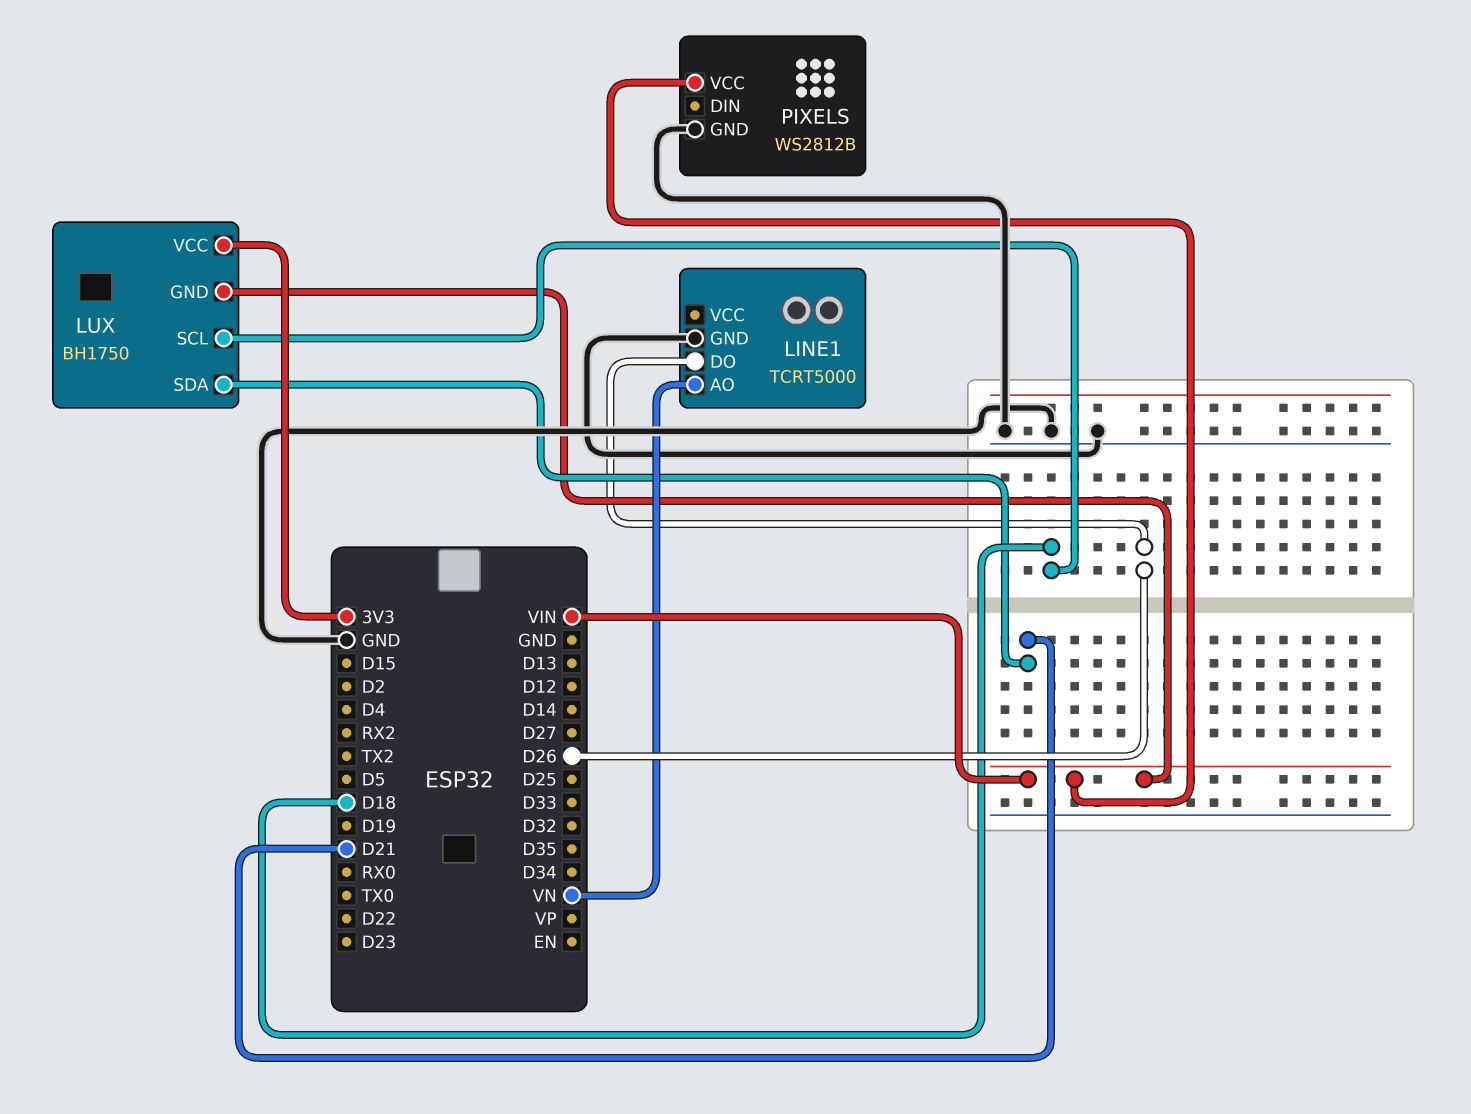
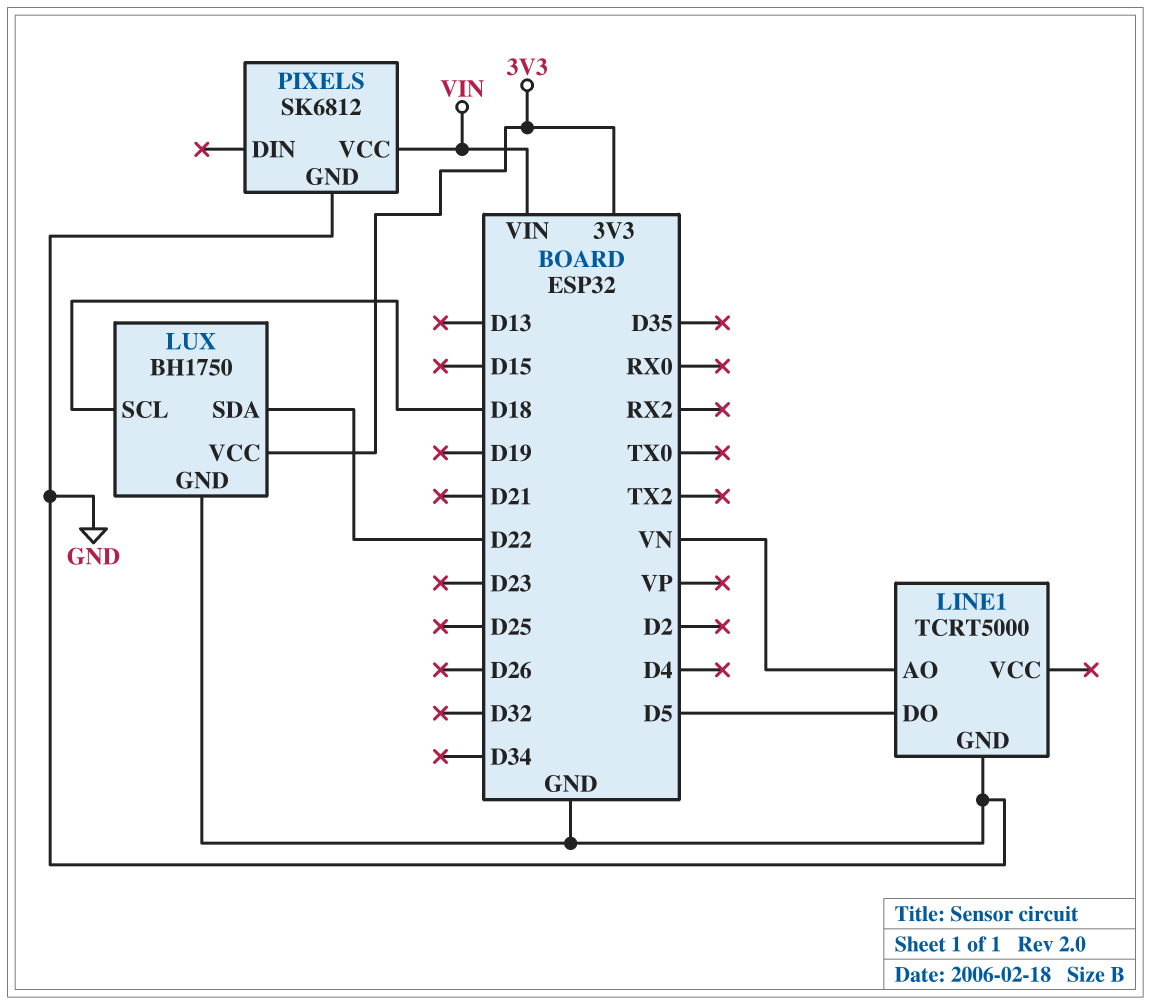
LINE1 pin DO: D26 -> D5
LUX pin GND: VIN -> GND
LUX pin SDA: D21 -> D22
PIXELS: WS2812B -> SK6812

